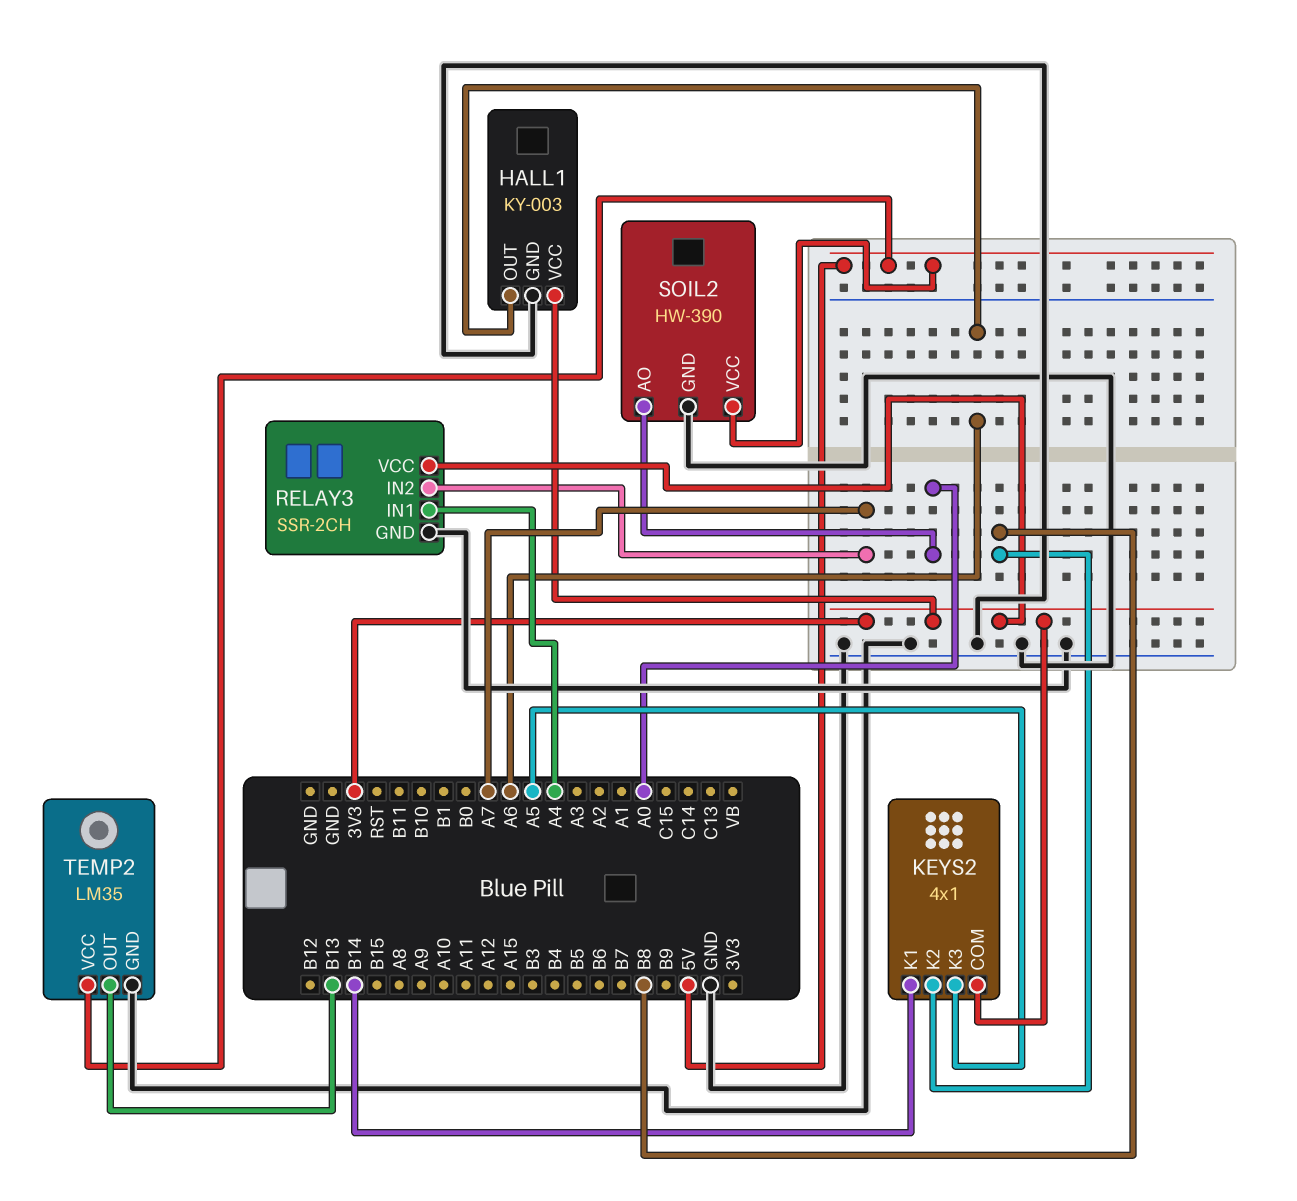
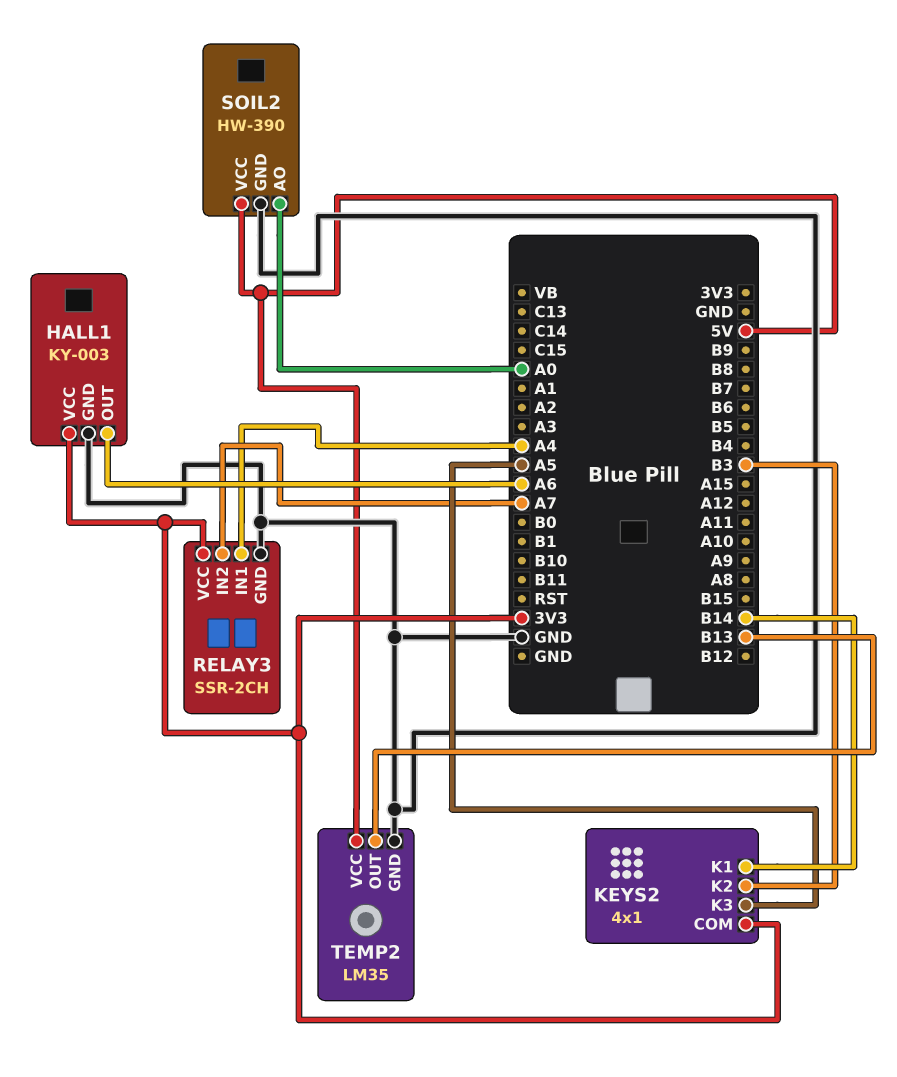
KEYS2 pin K2: B8 -> B3

